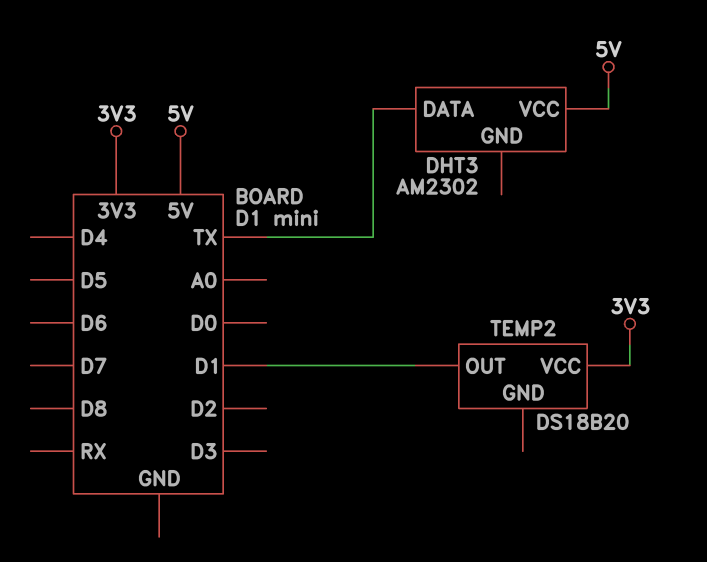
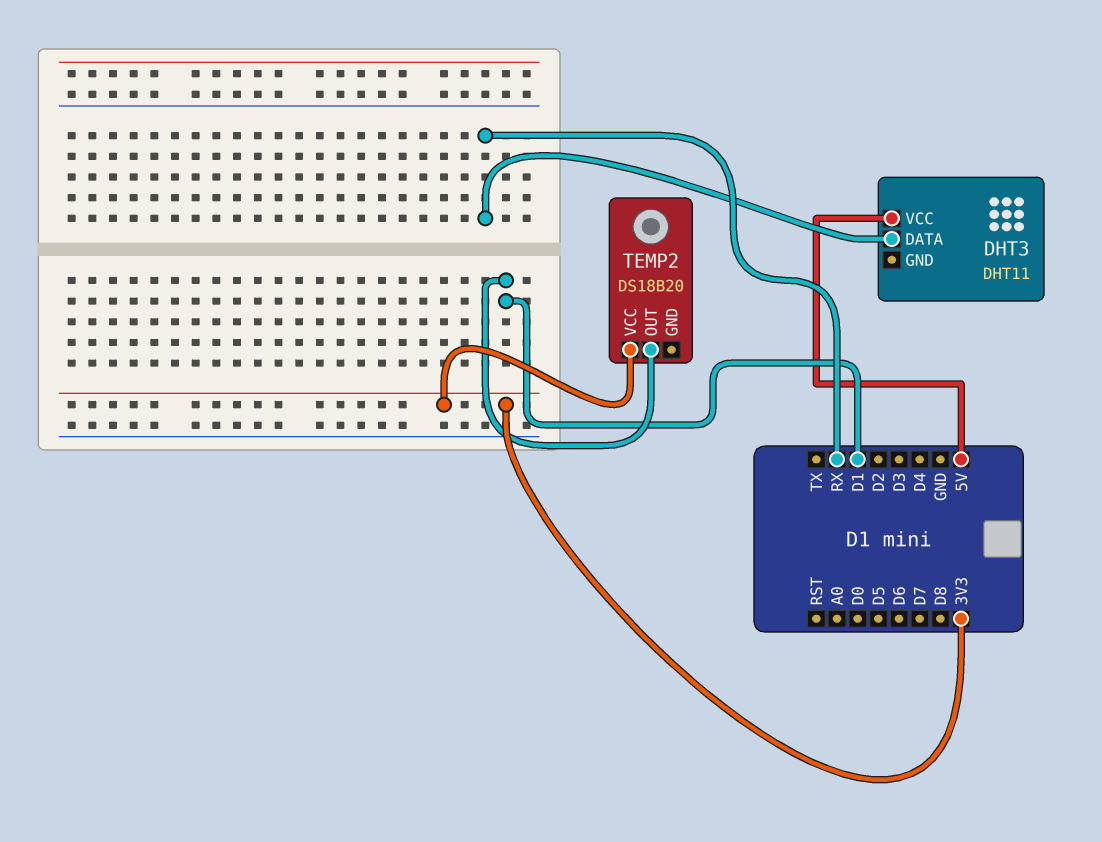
DHT3: AM2302 -> DHT11
DHT3 pin DATA: TX -> RX

